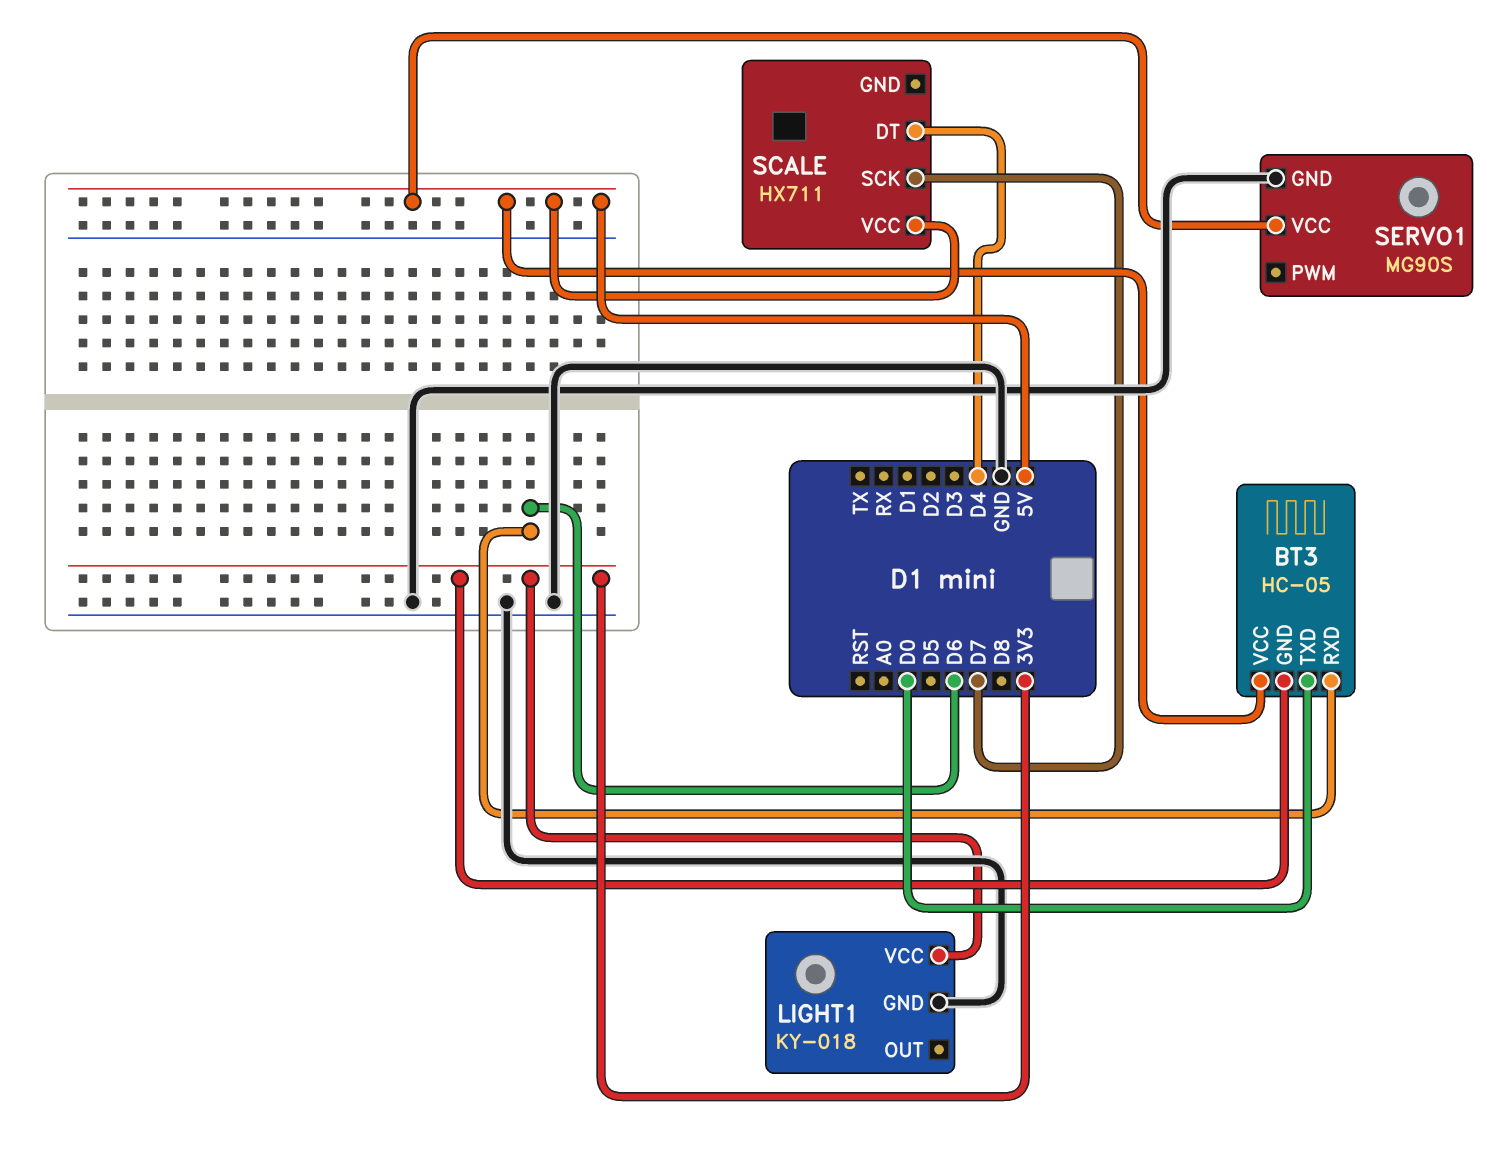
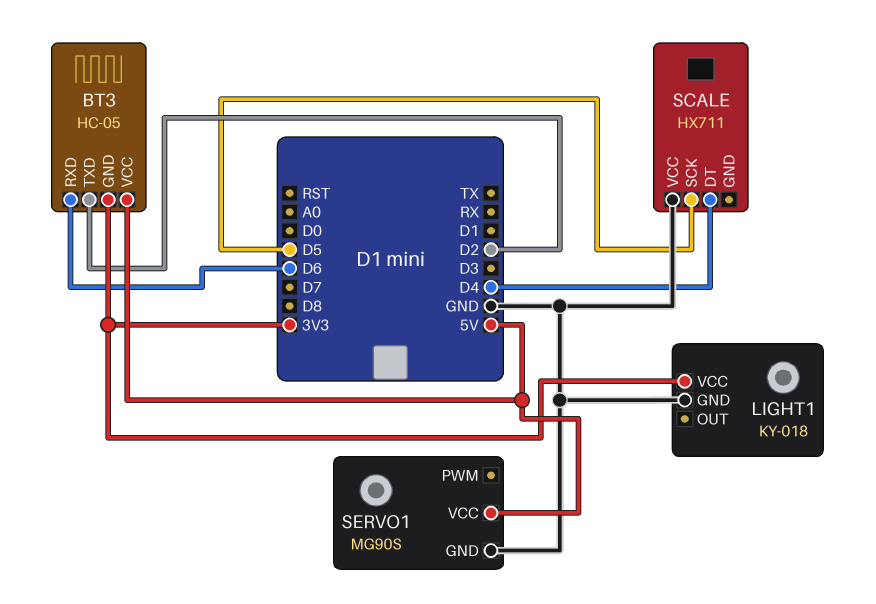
BT3 pin TXD: D0 -> D2
SCALE pin SCK: D7 -> D5
SCALE pin VCC: 5V -> GND

